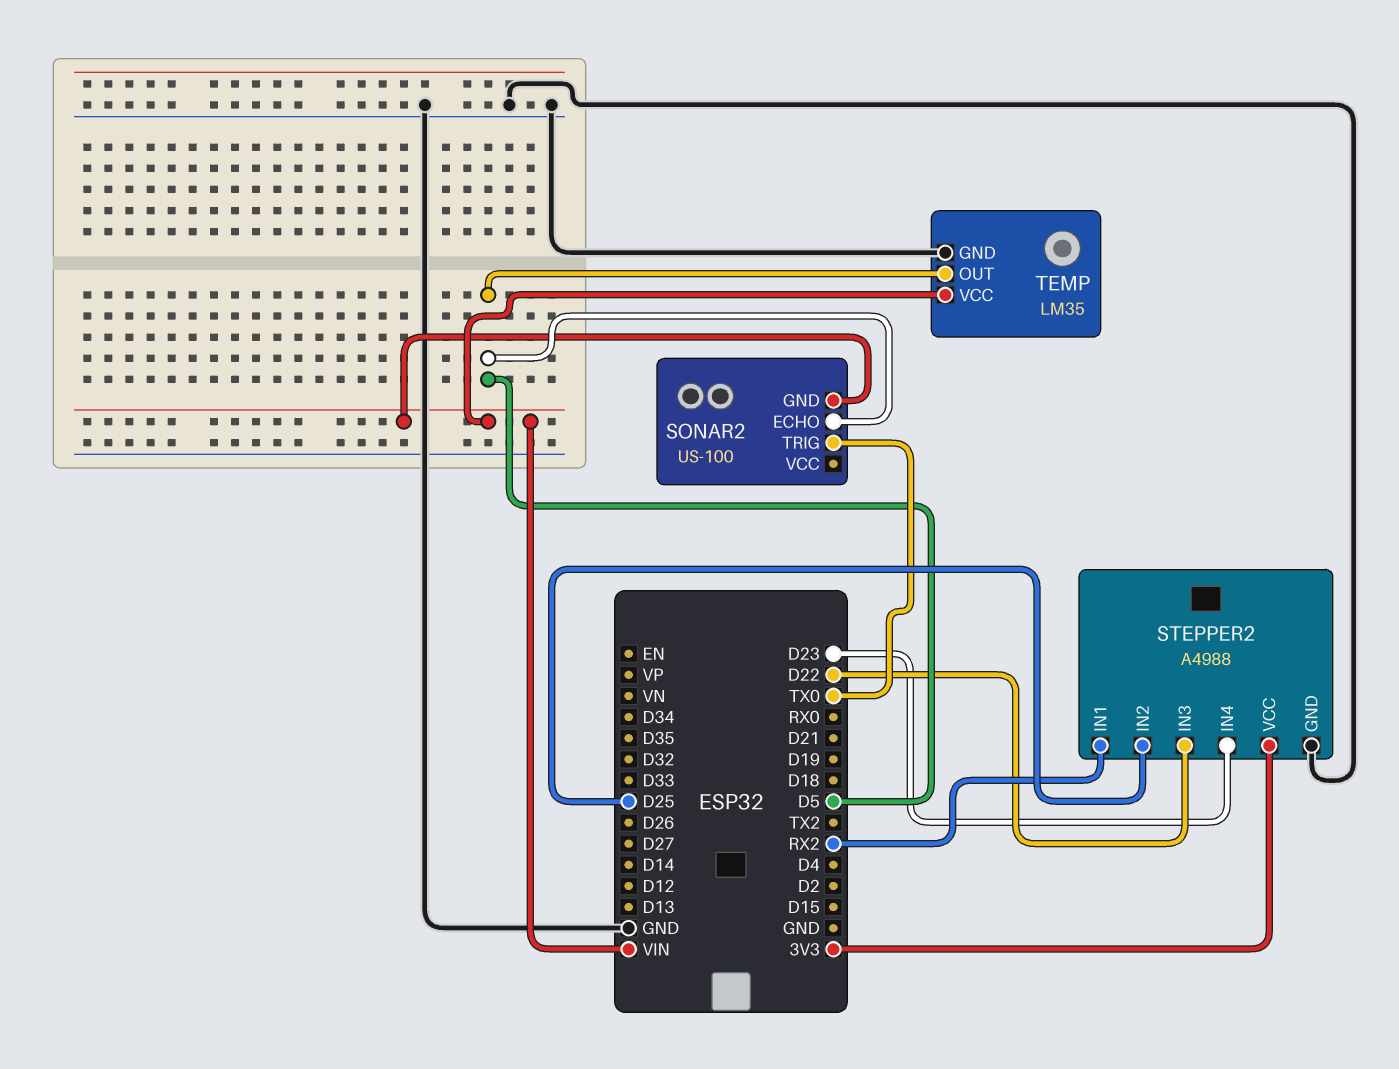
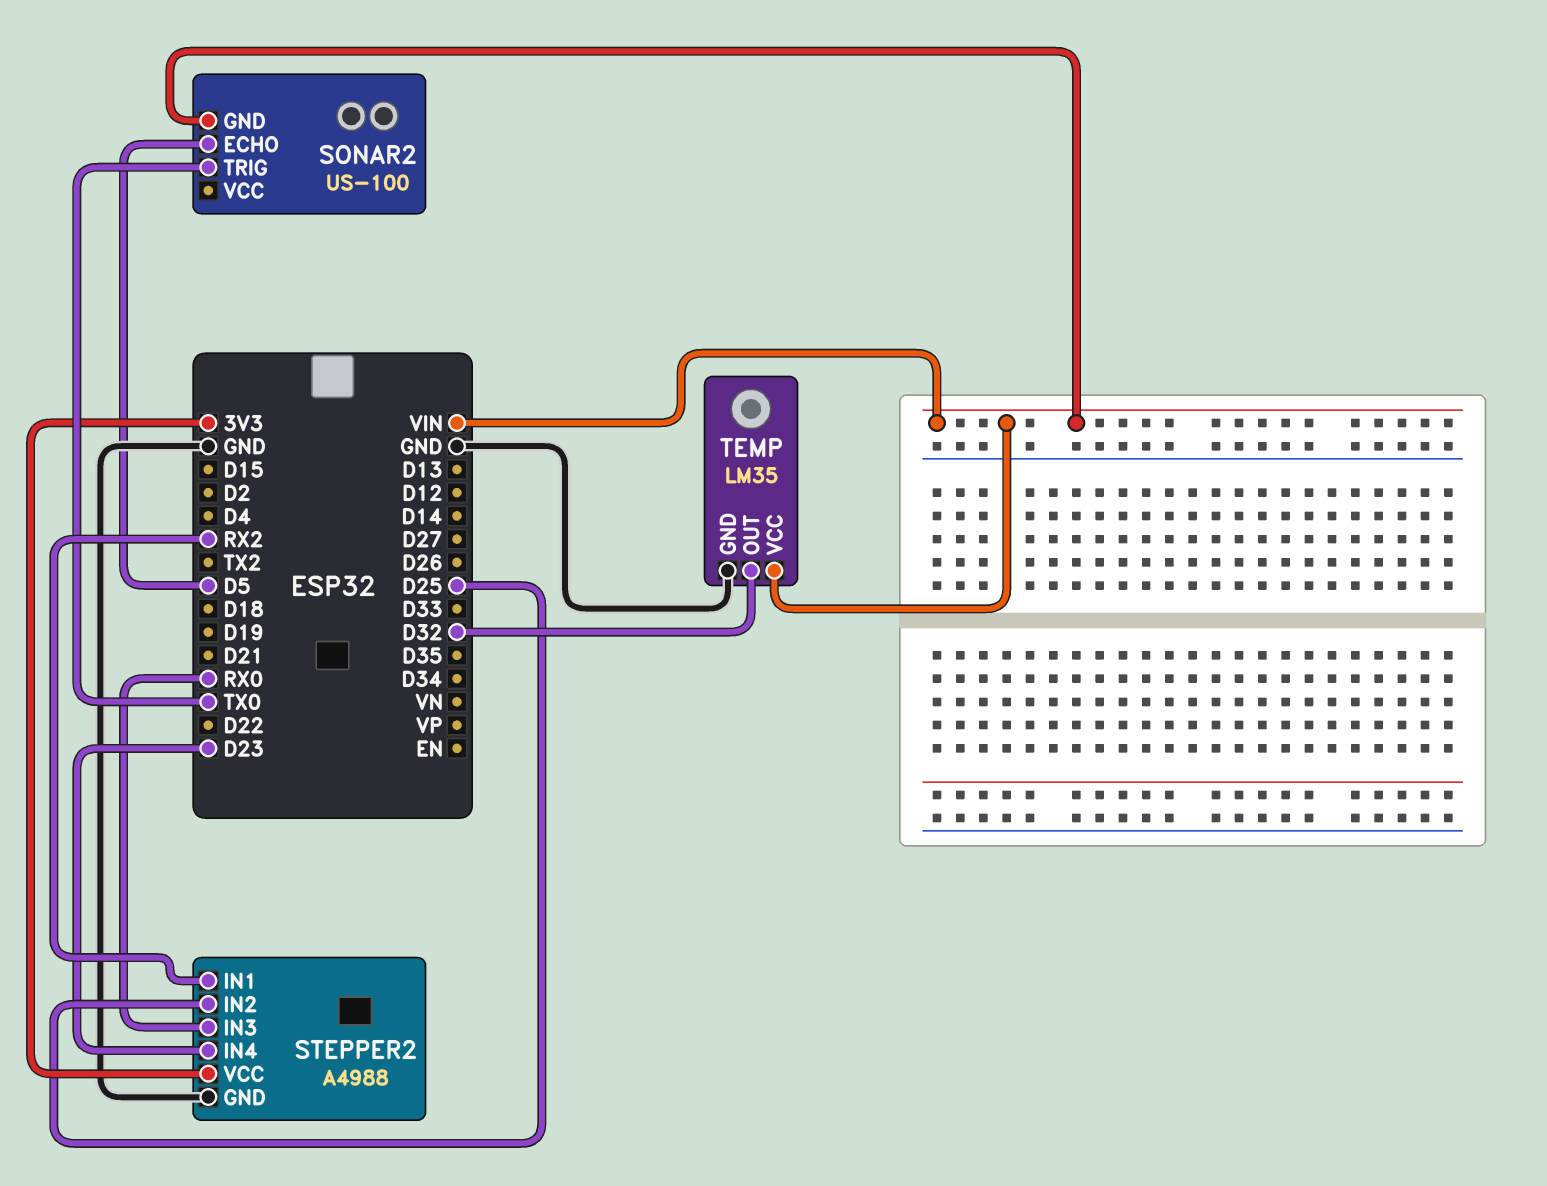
STEPPER2 pin IN3: D22 -> RX0
TEMP pin OUT: D5 -> D32

